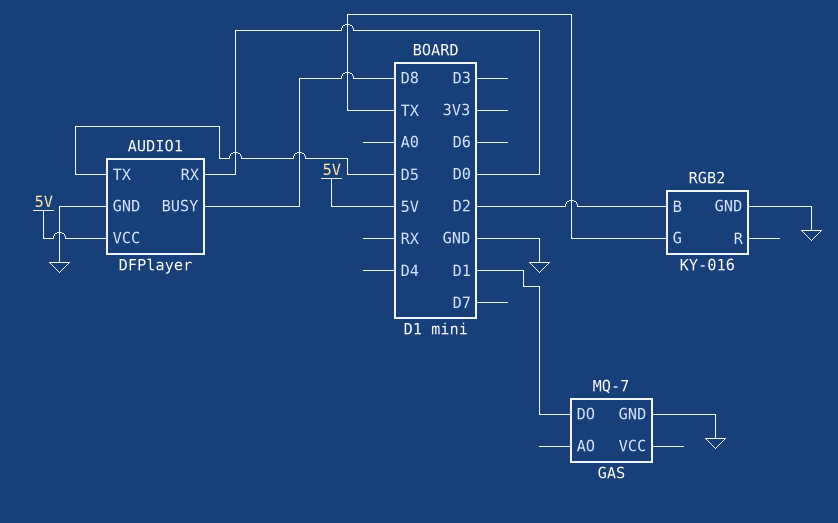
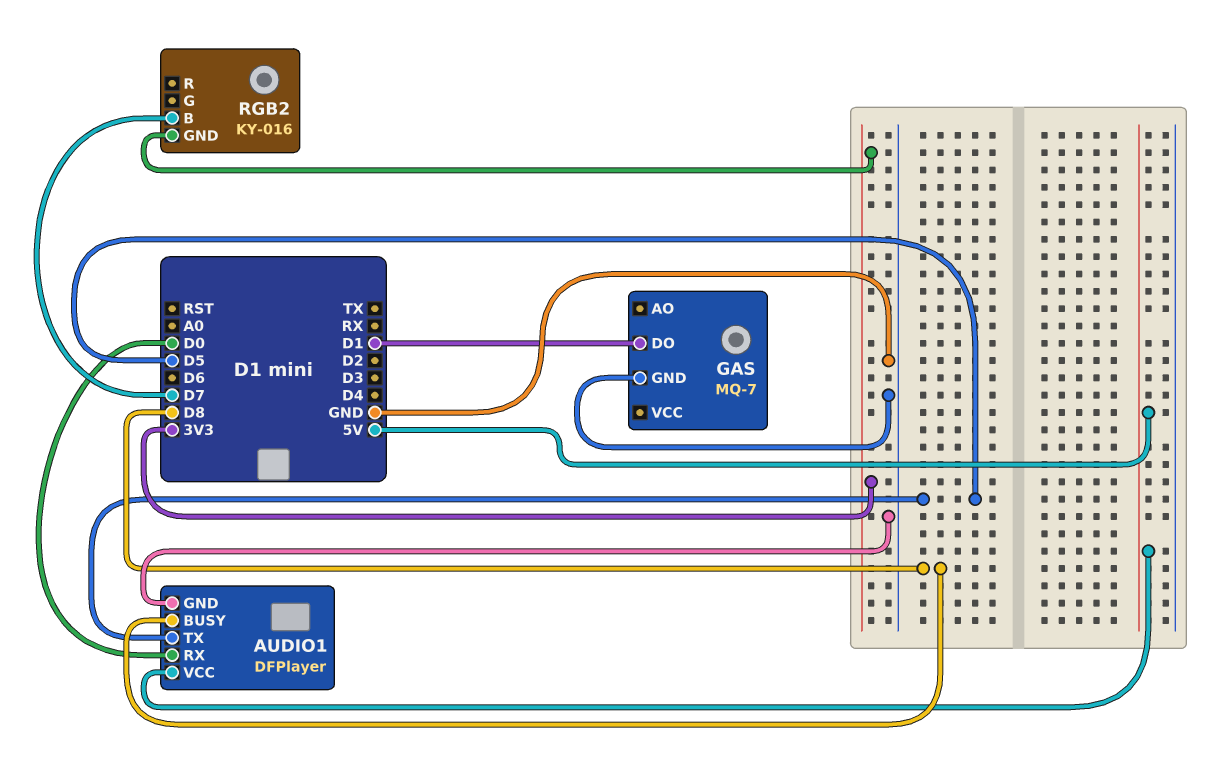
RGB2 pin B: D2 -> D7
RGB2 pin G: TX -> none
RGB2 pin GND: GND -> 3V3

